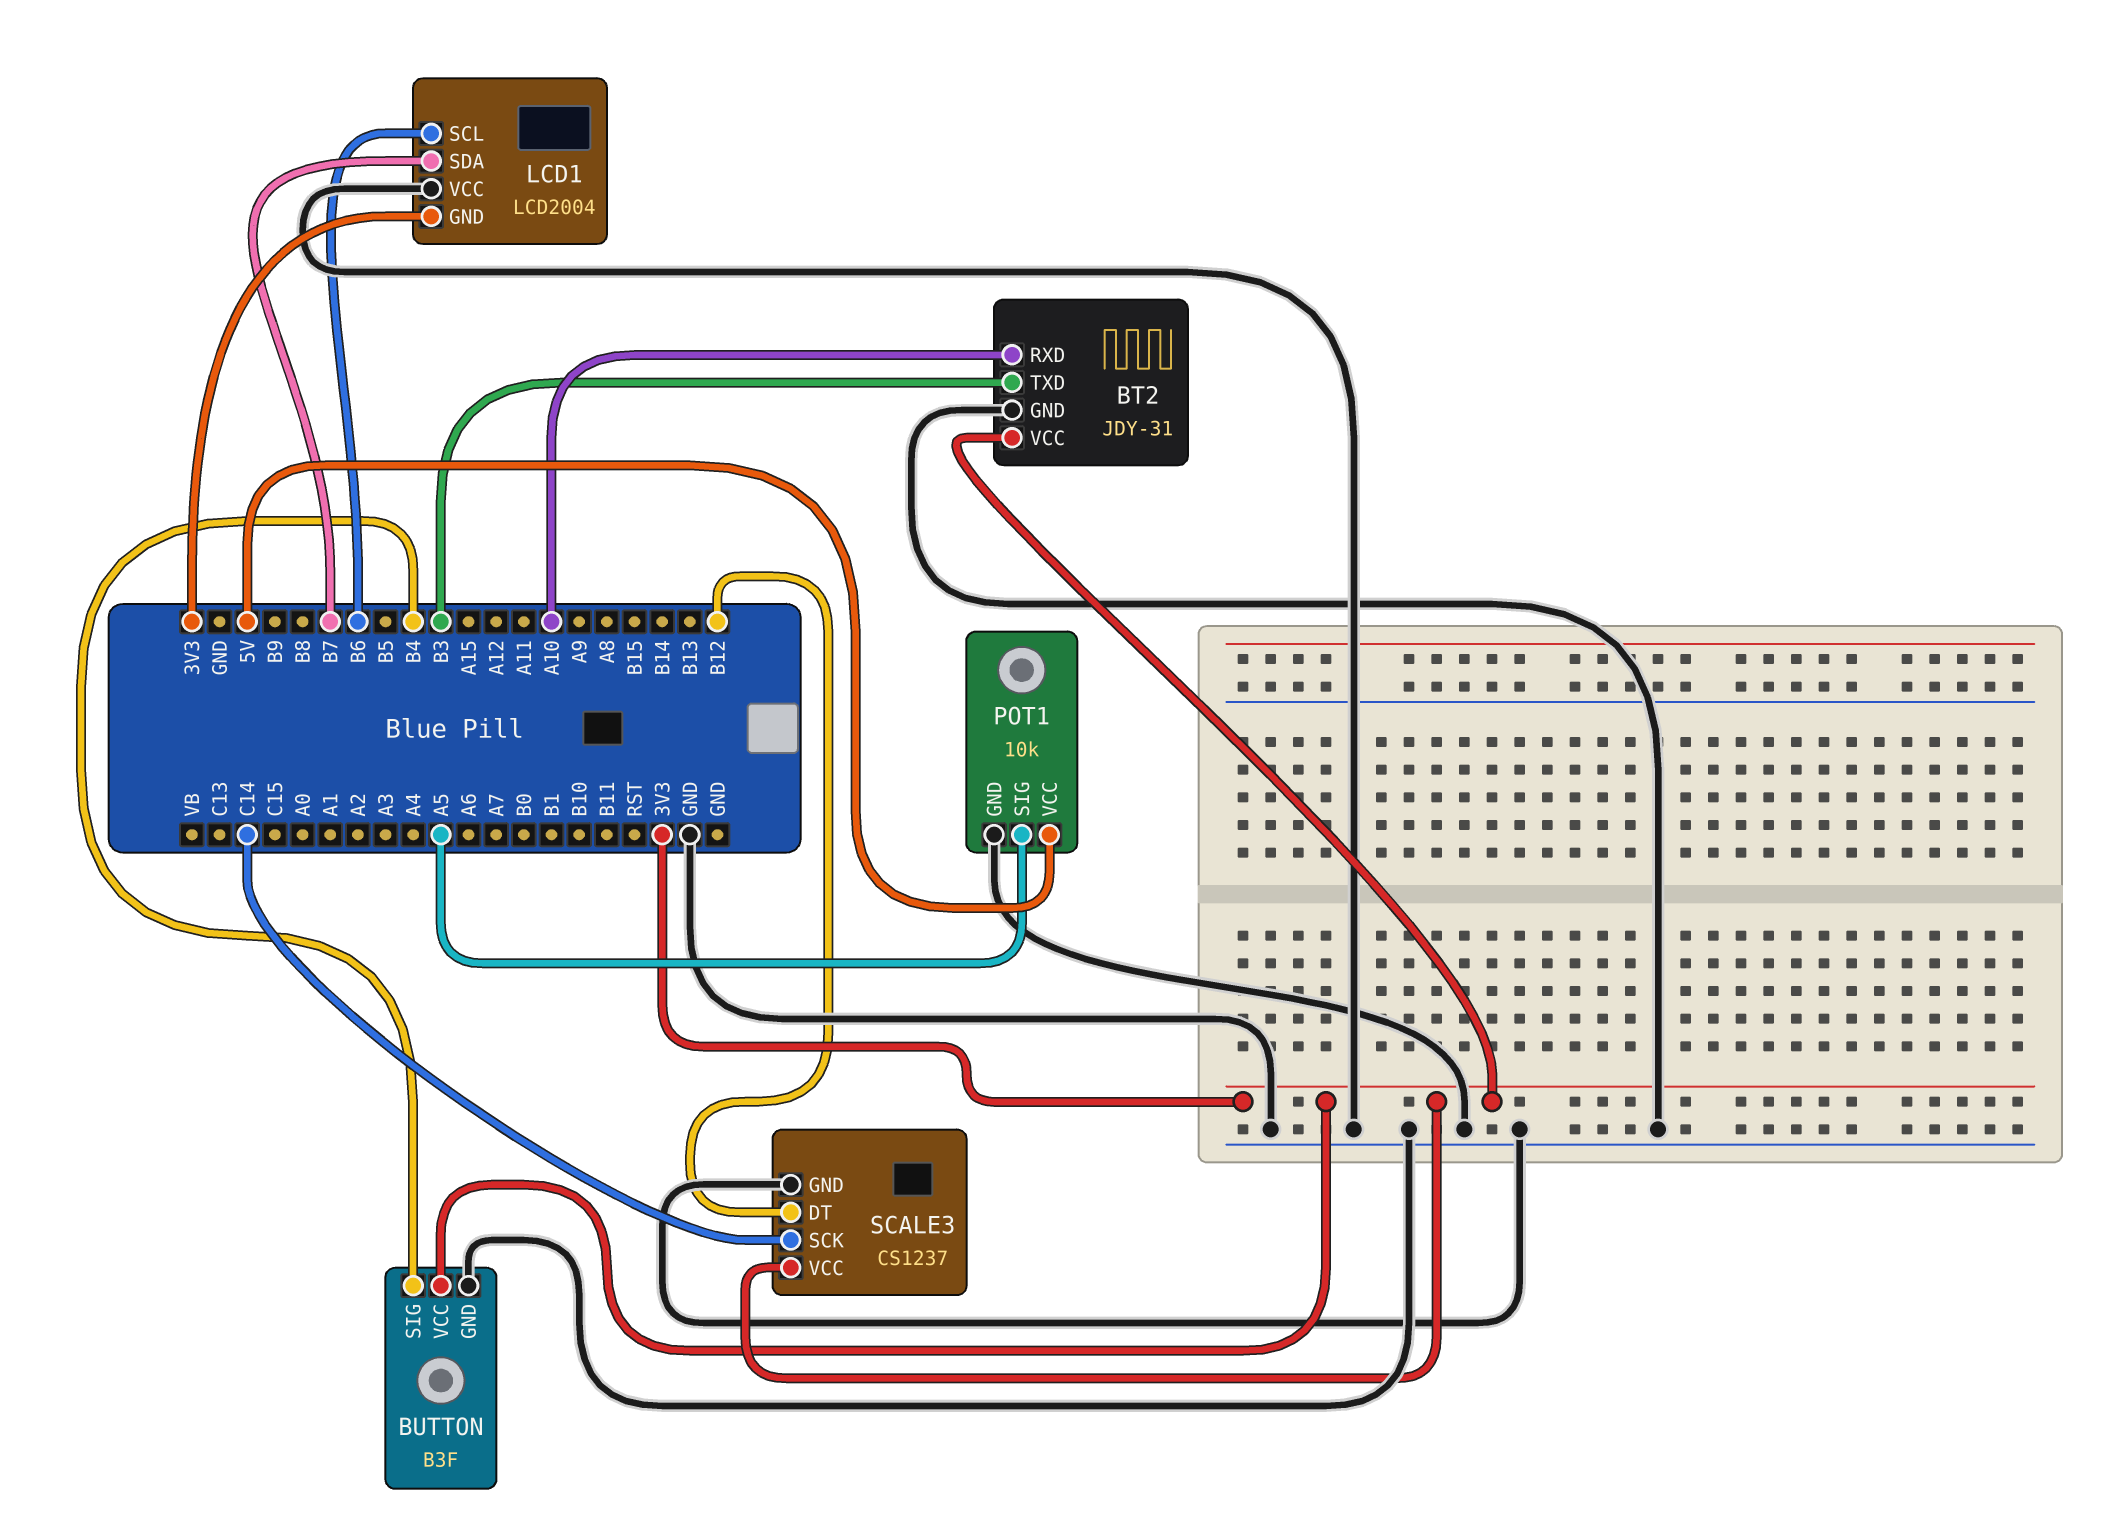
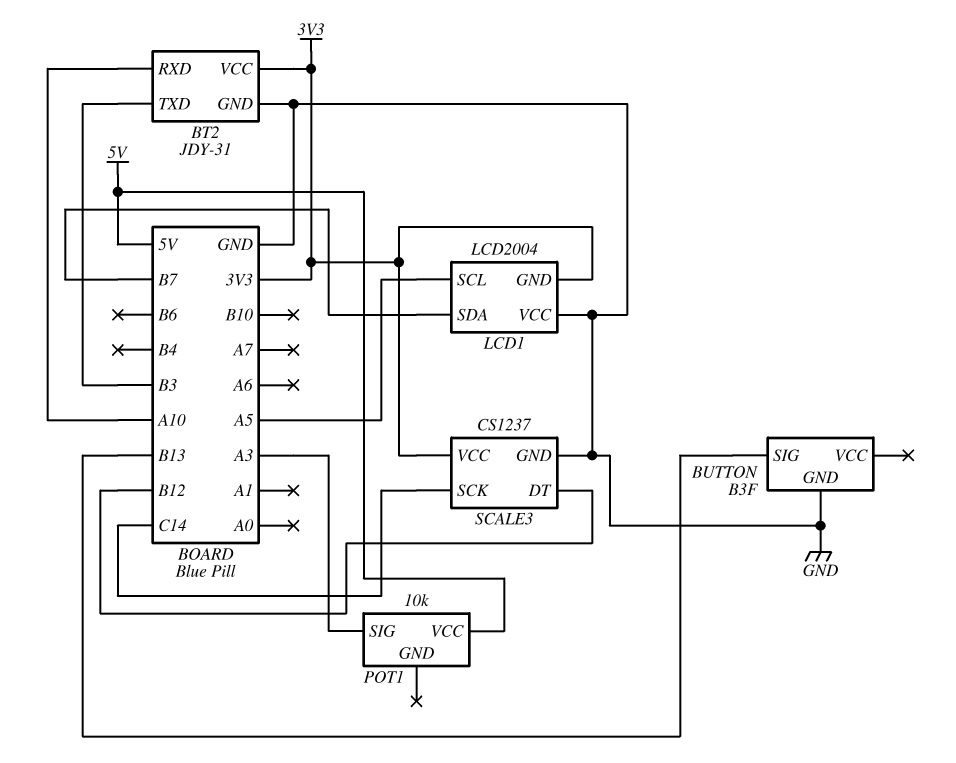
BUTTON pin SIG: B4 -> B13
BUTTON pin VCC: 3V3 -> none
LCD1 pin SCL: B6 -> A5
POT1 pin GND: GND -> none
POT1 pin SIG: A5 -> A3

